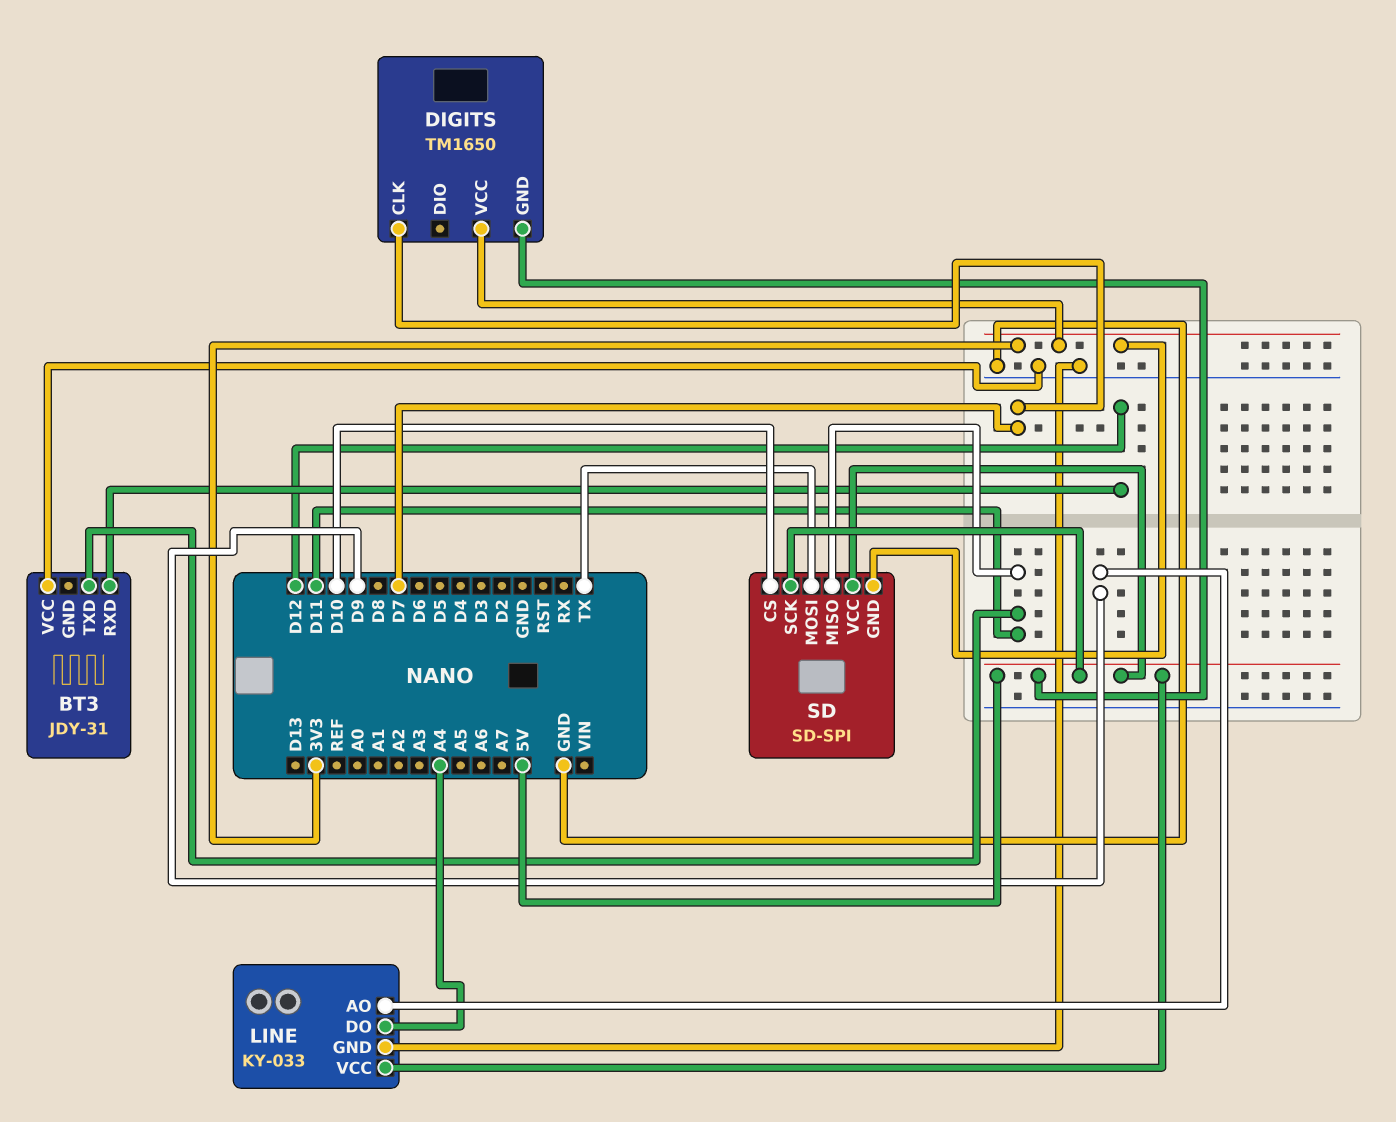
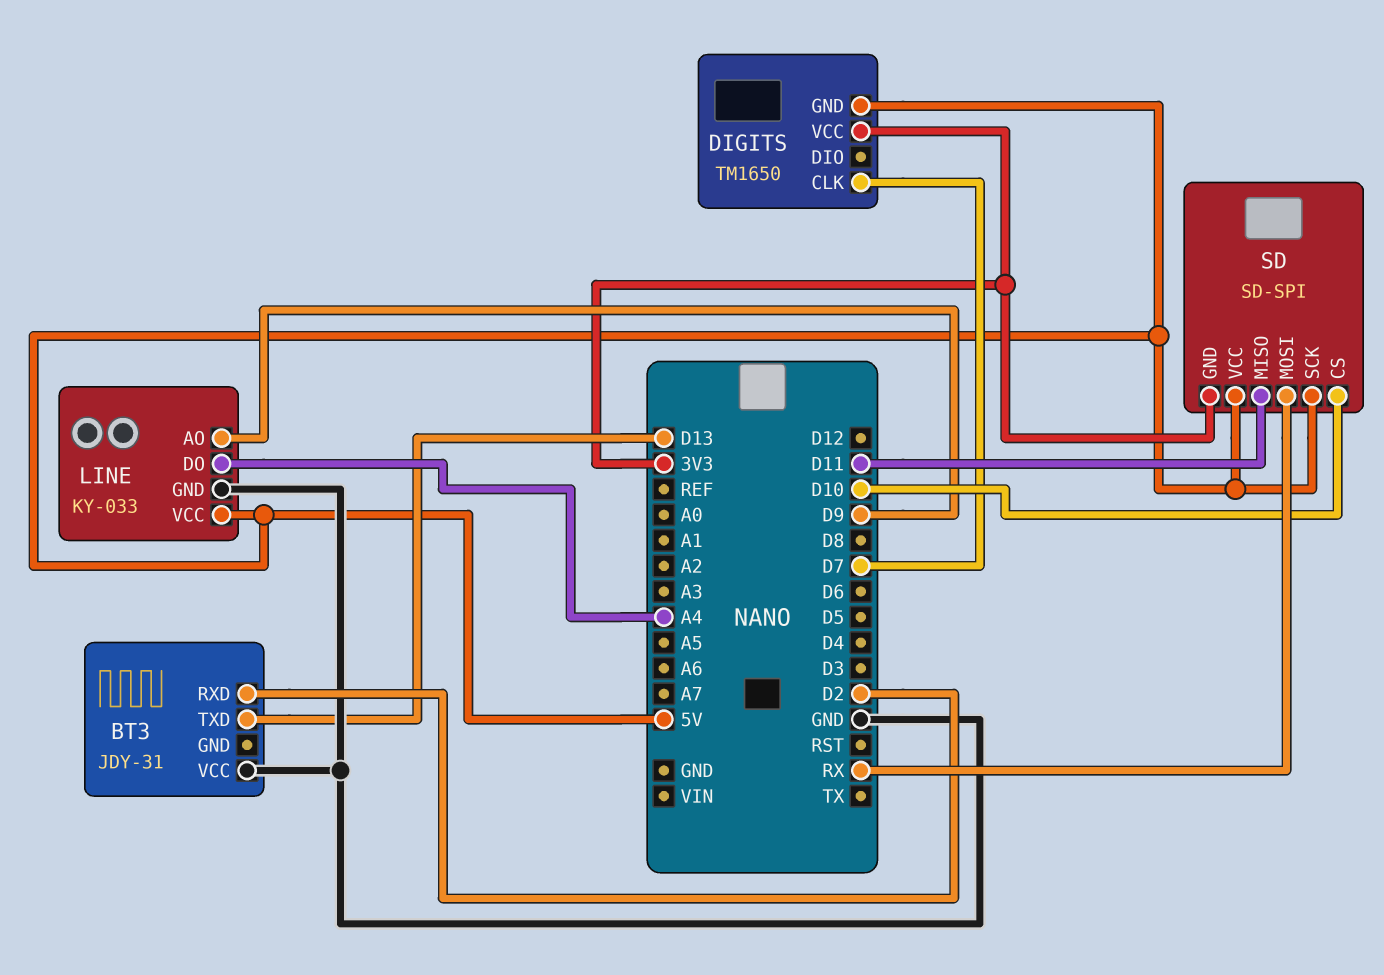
BT3 pin RXD: D12 -> D2
BT3 pin TXD: D11 -> D13
SD pin MOSI: TX -> RX

